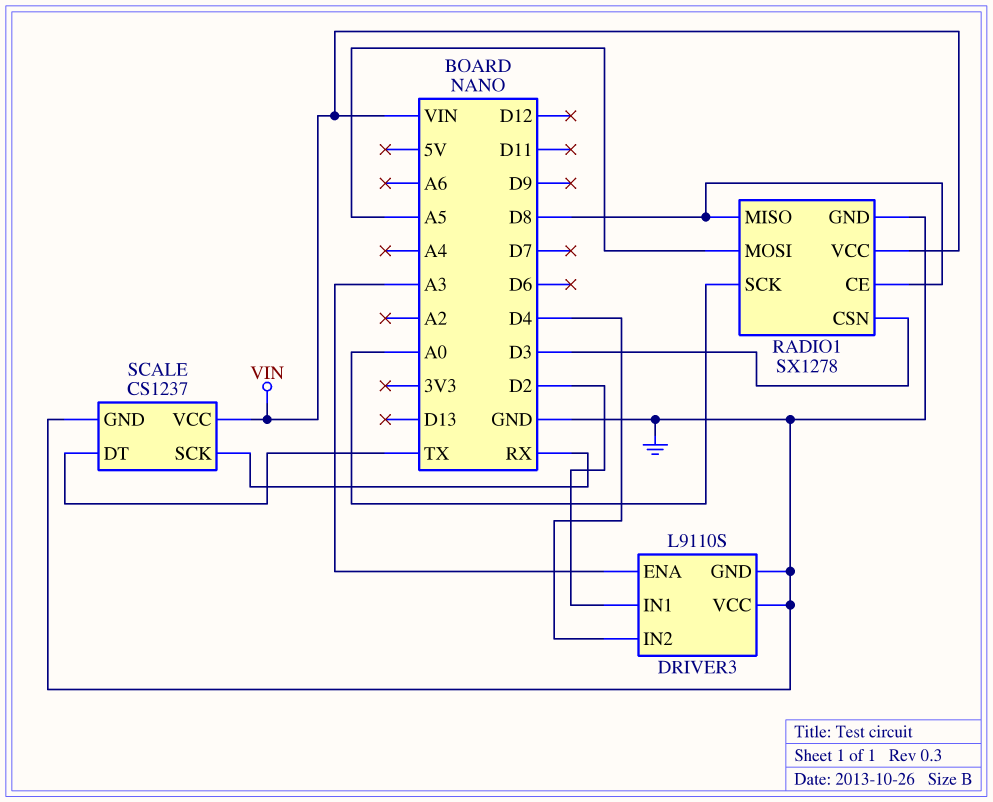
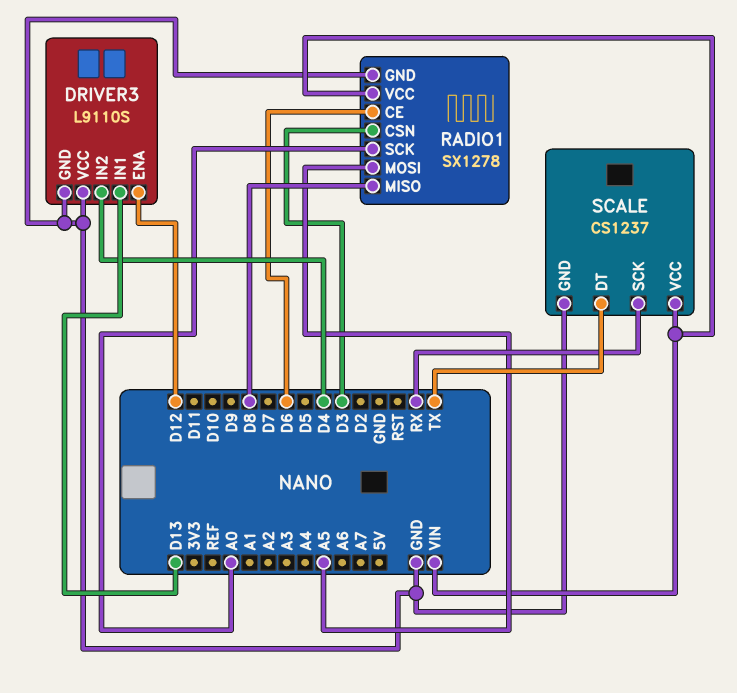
DRIVER3 pin ENA: A3 -> D12
DRIVER3 pin IN1: D2 -> D13
RADIO1 pin CE: D8 -> D6

